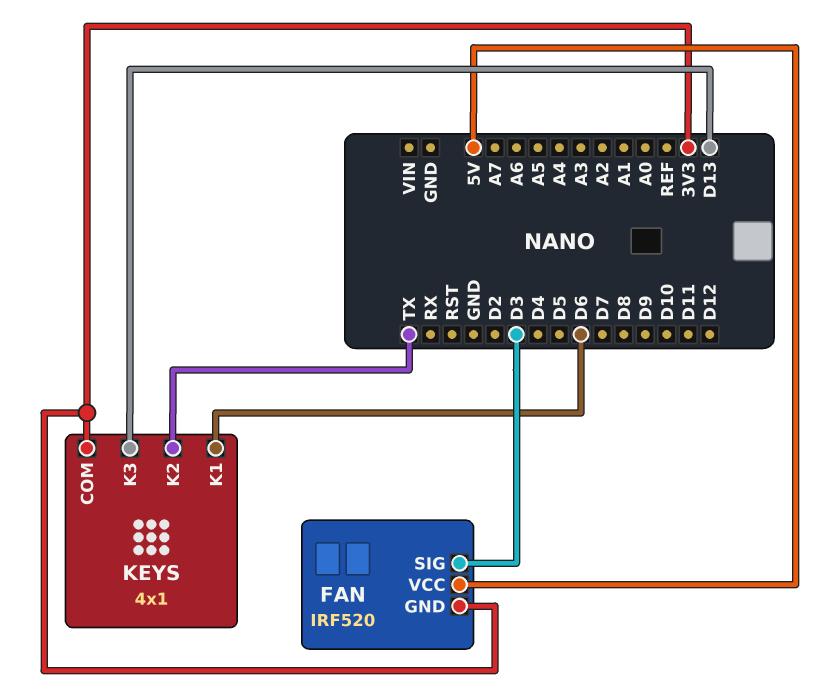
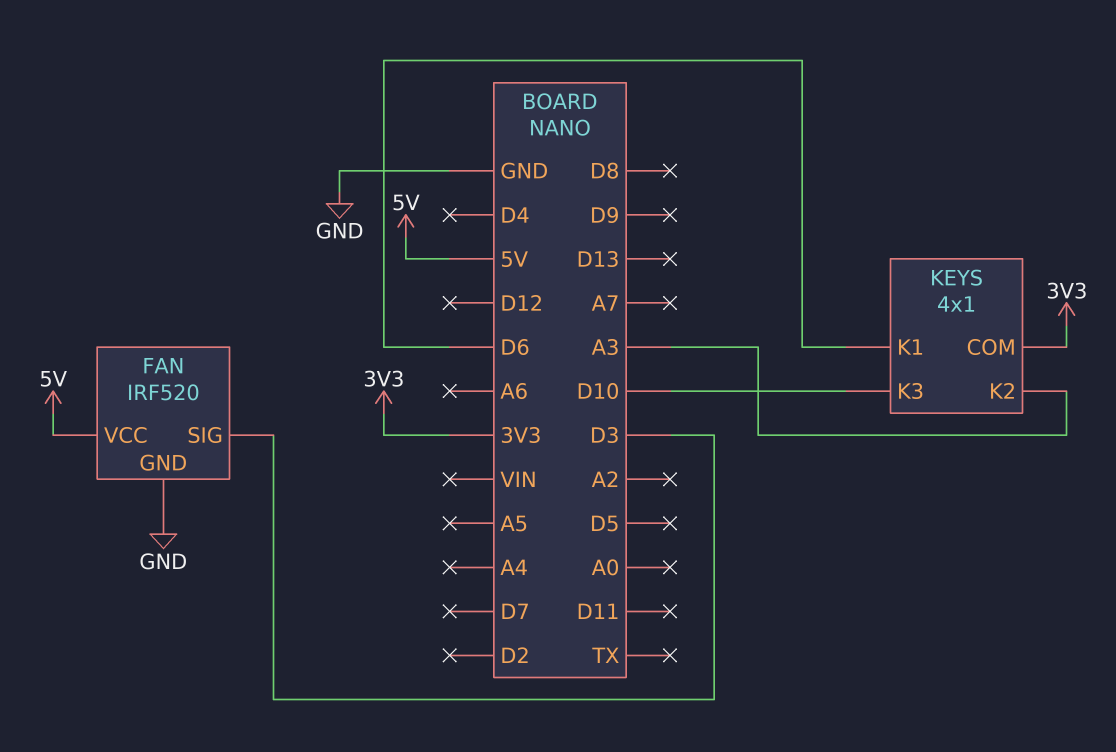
FAN pin GND: 3V3 -> GND
KEYS pin K2: TX -> A3
KEYS pin K3: D13 -> D10

